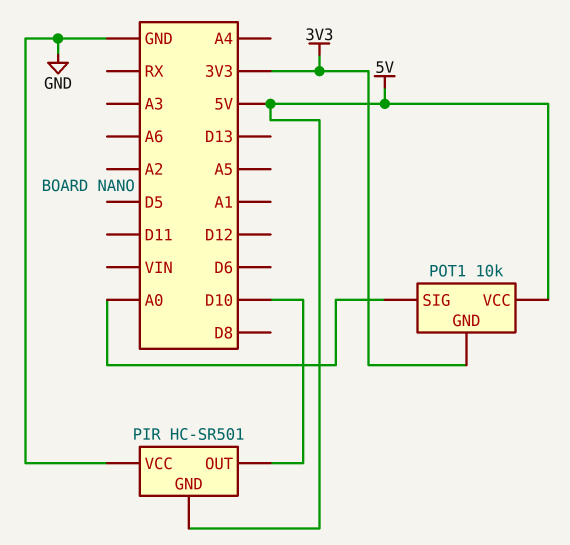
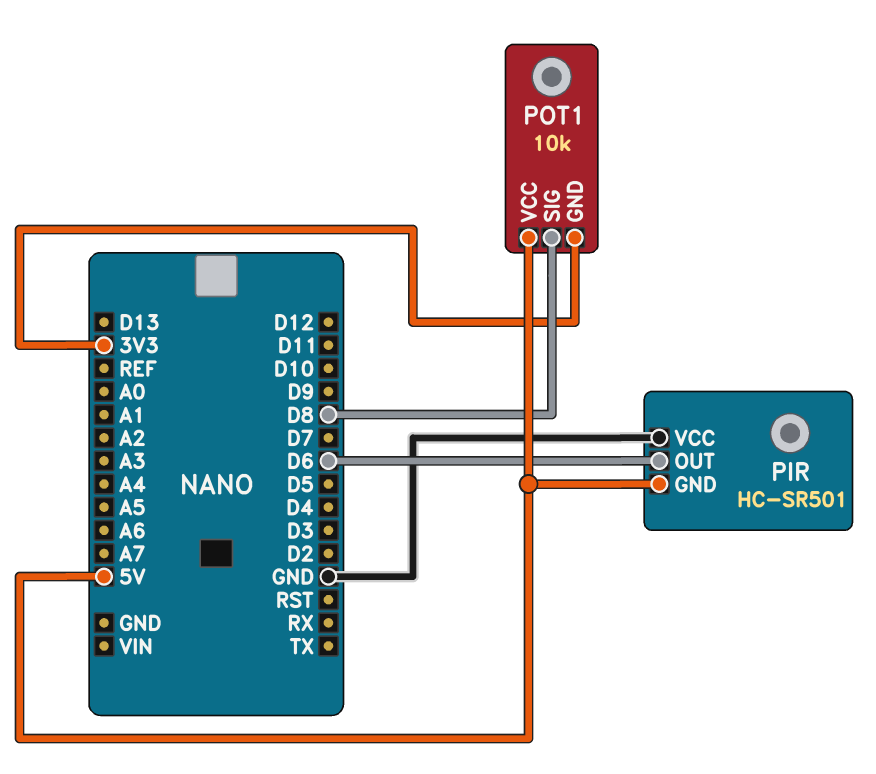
PIR pin OUT: D10 -> D6
POT1 pin SIG: A0 -> D8

